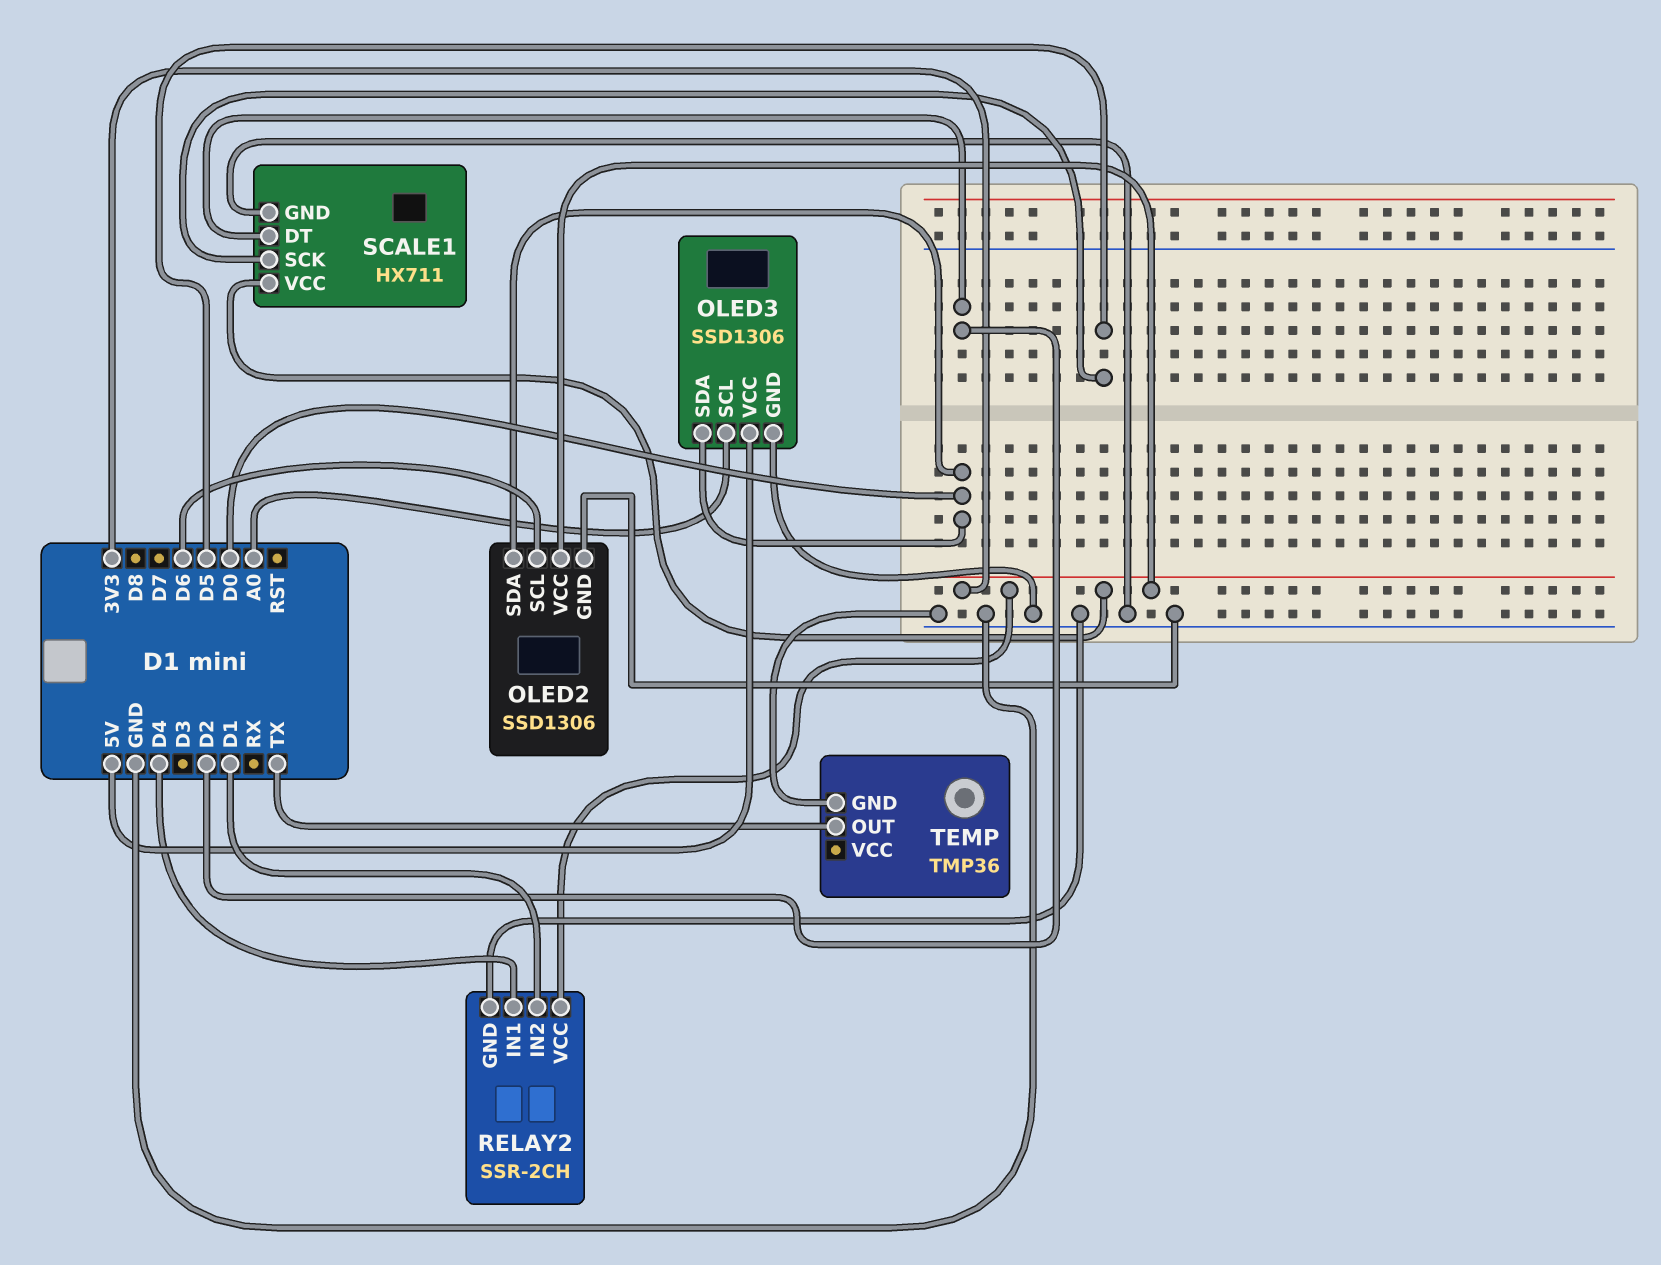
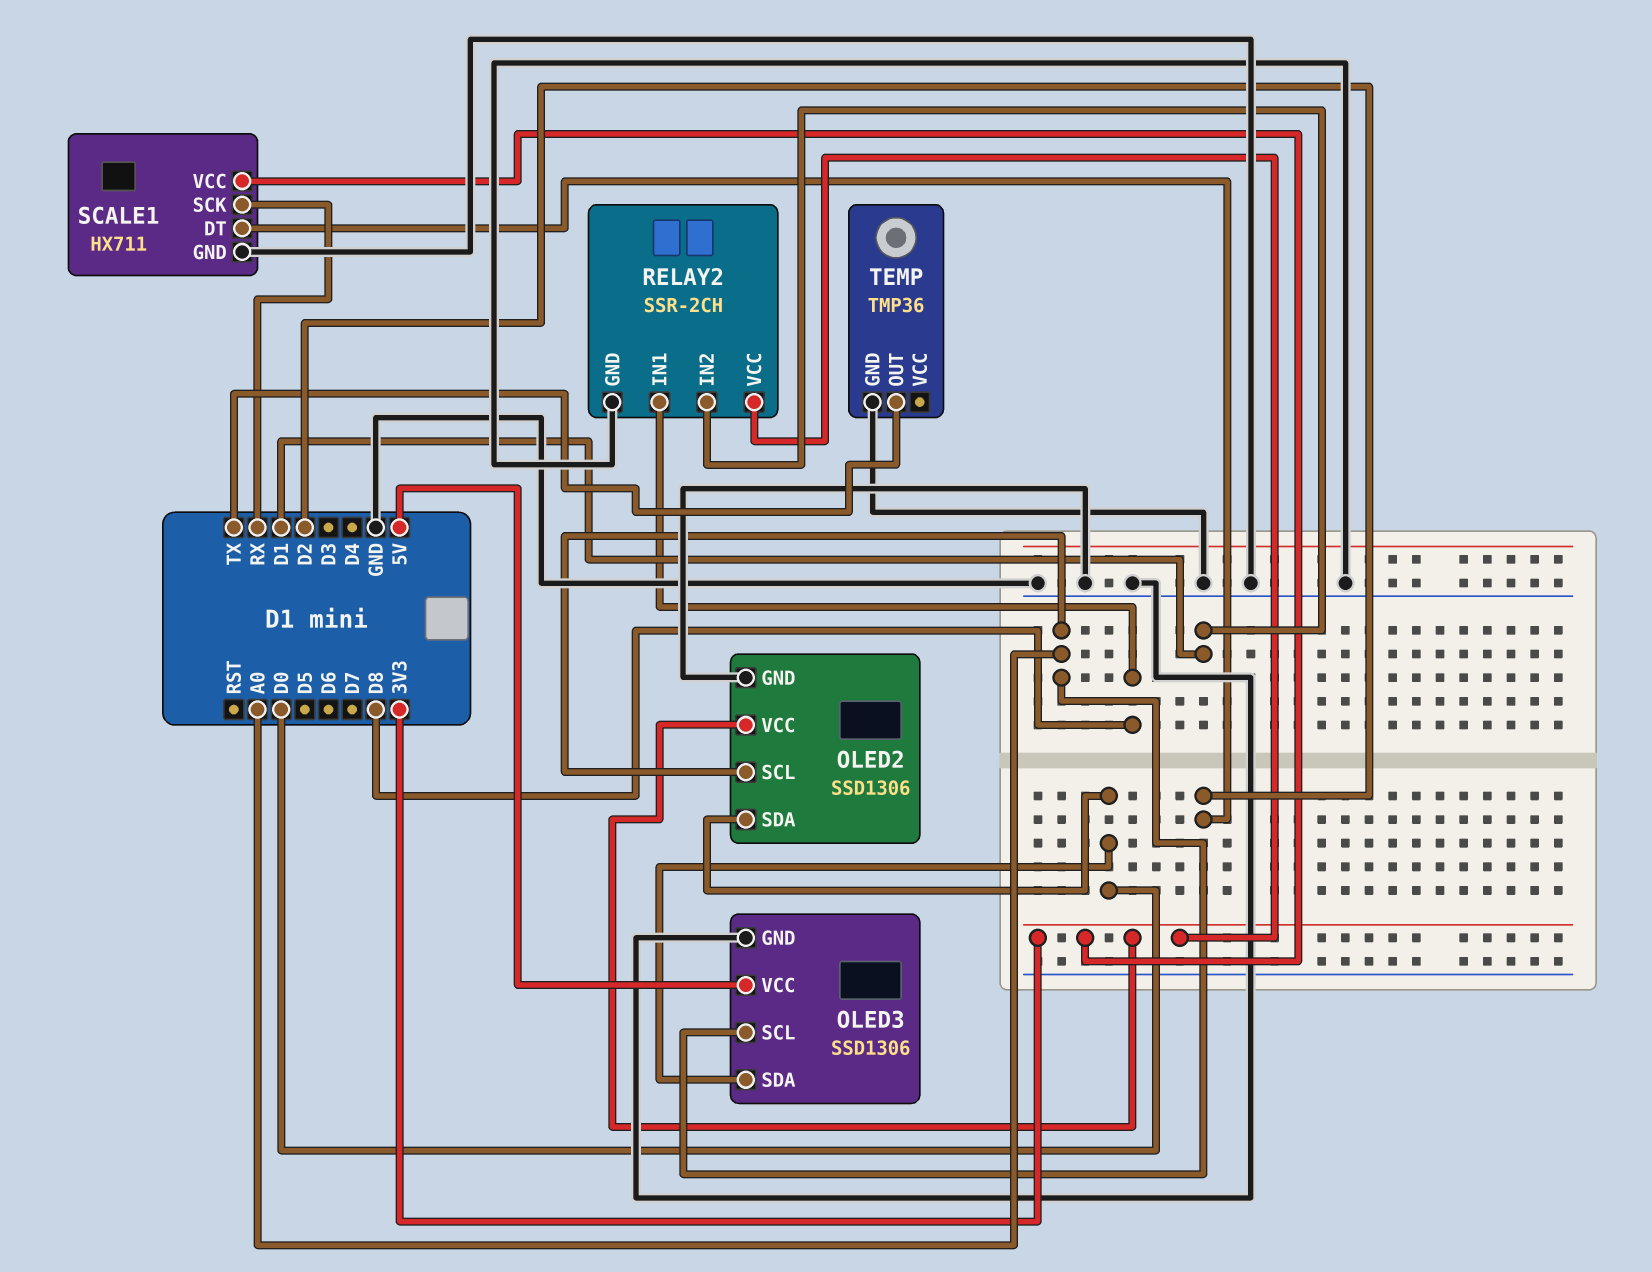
OLED2 pin SCL: D6 -> A0
RELAY2 pin IN1: D4 -> D8
SCALE1 pin SCK: D5 -> RX

